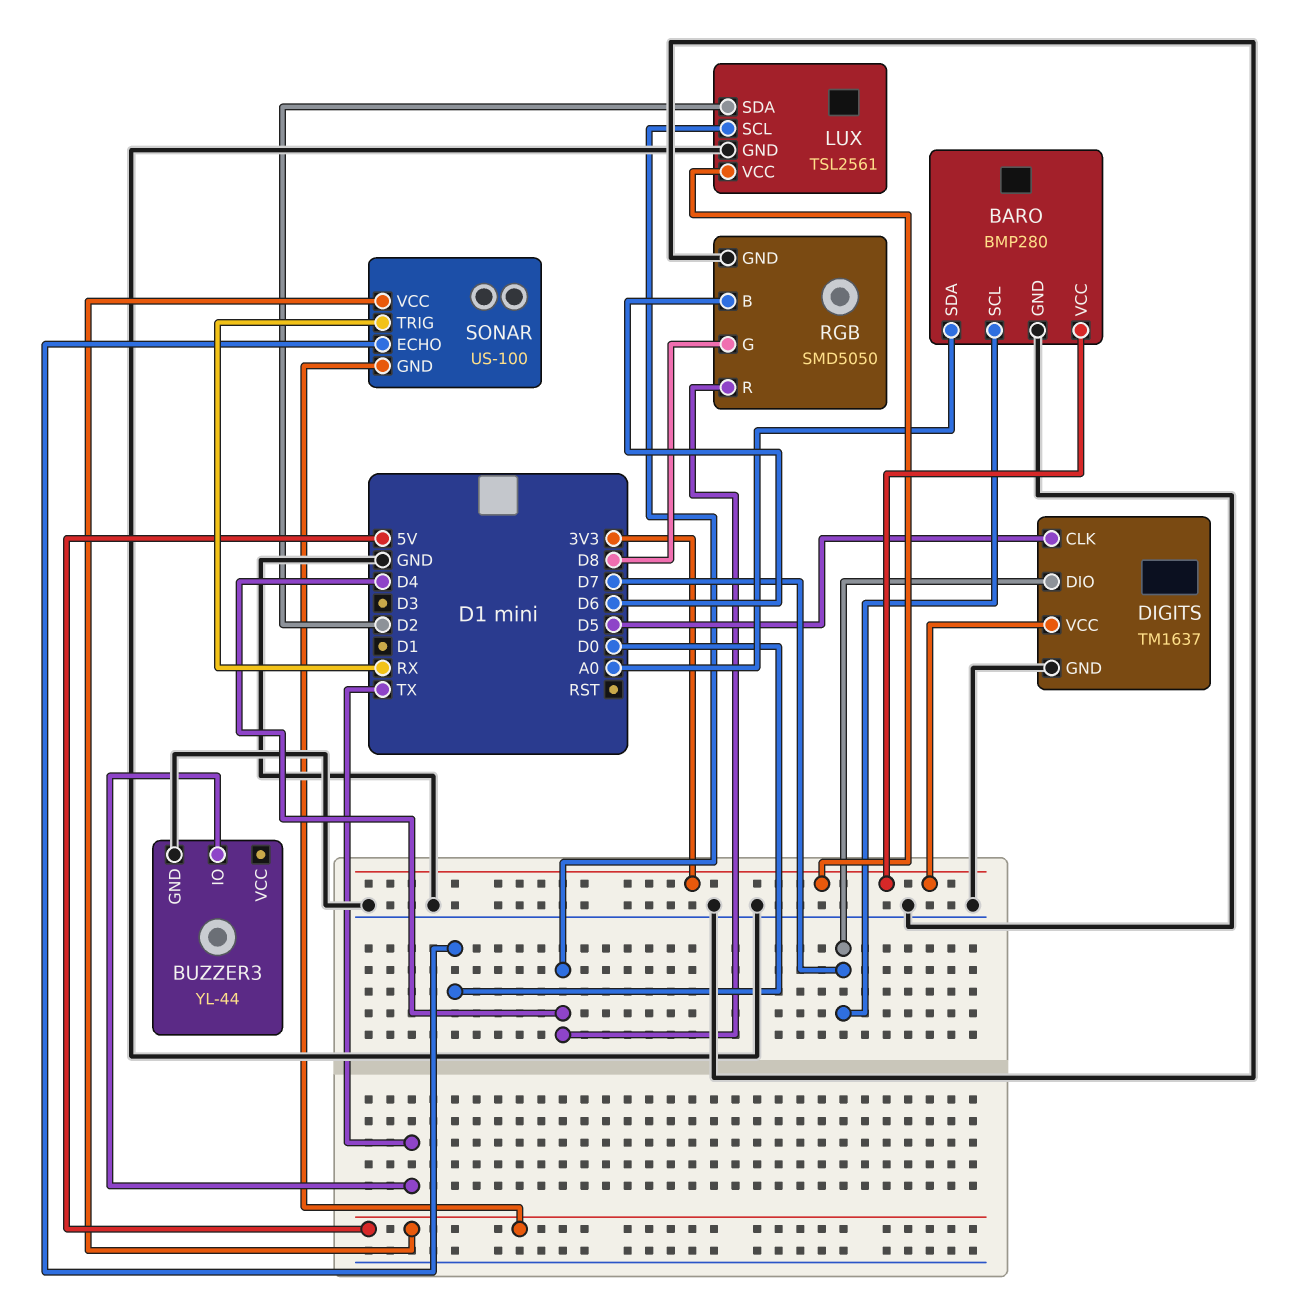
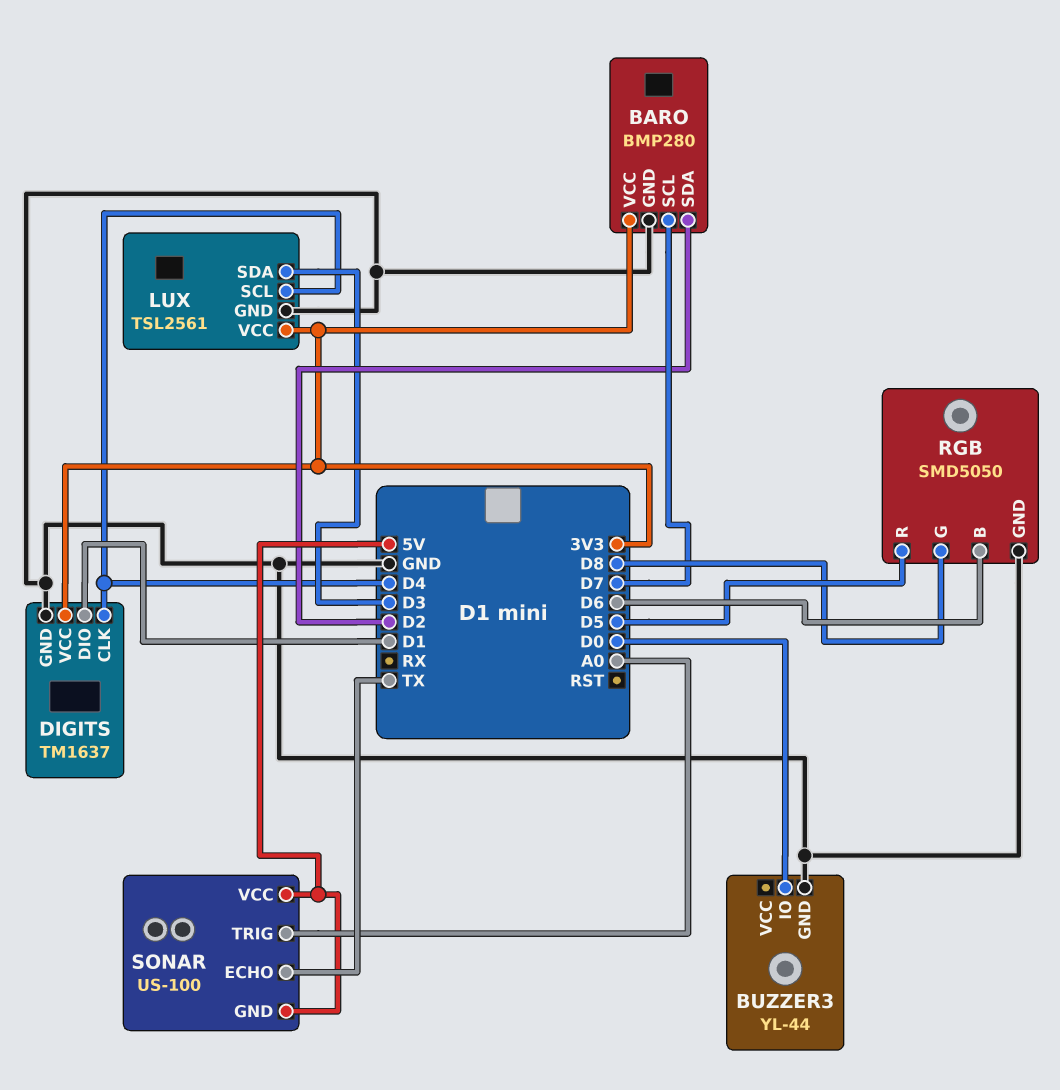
BARO pin SDA: A0 -> D2
BUZZER3 pin IO: TX -> D0
DIGITS pin CLK: D5 -> D4
DIGITS pin DIO: D7 -> D1
LUX pin SDA: D2 -> D3
RGB pin R: D4 -> D5
SONAR pin ECHO: D0 -> TX
SONAR pin TRIG: RX -> A0

